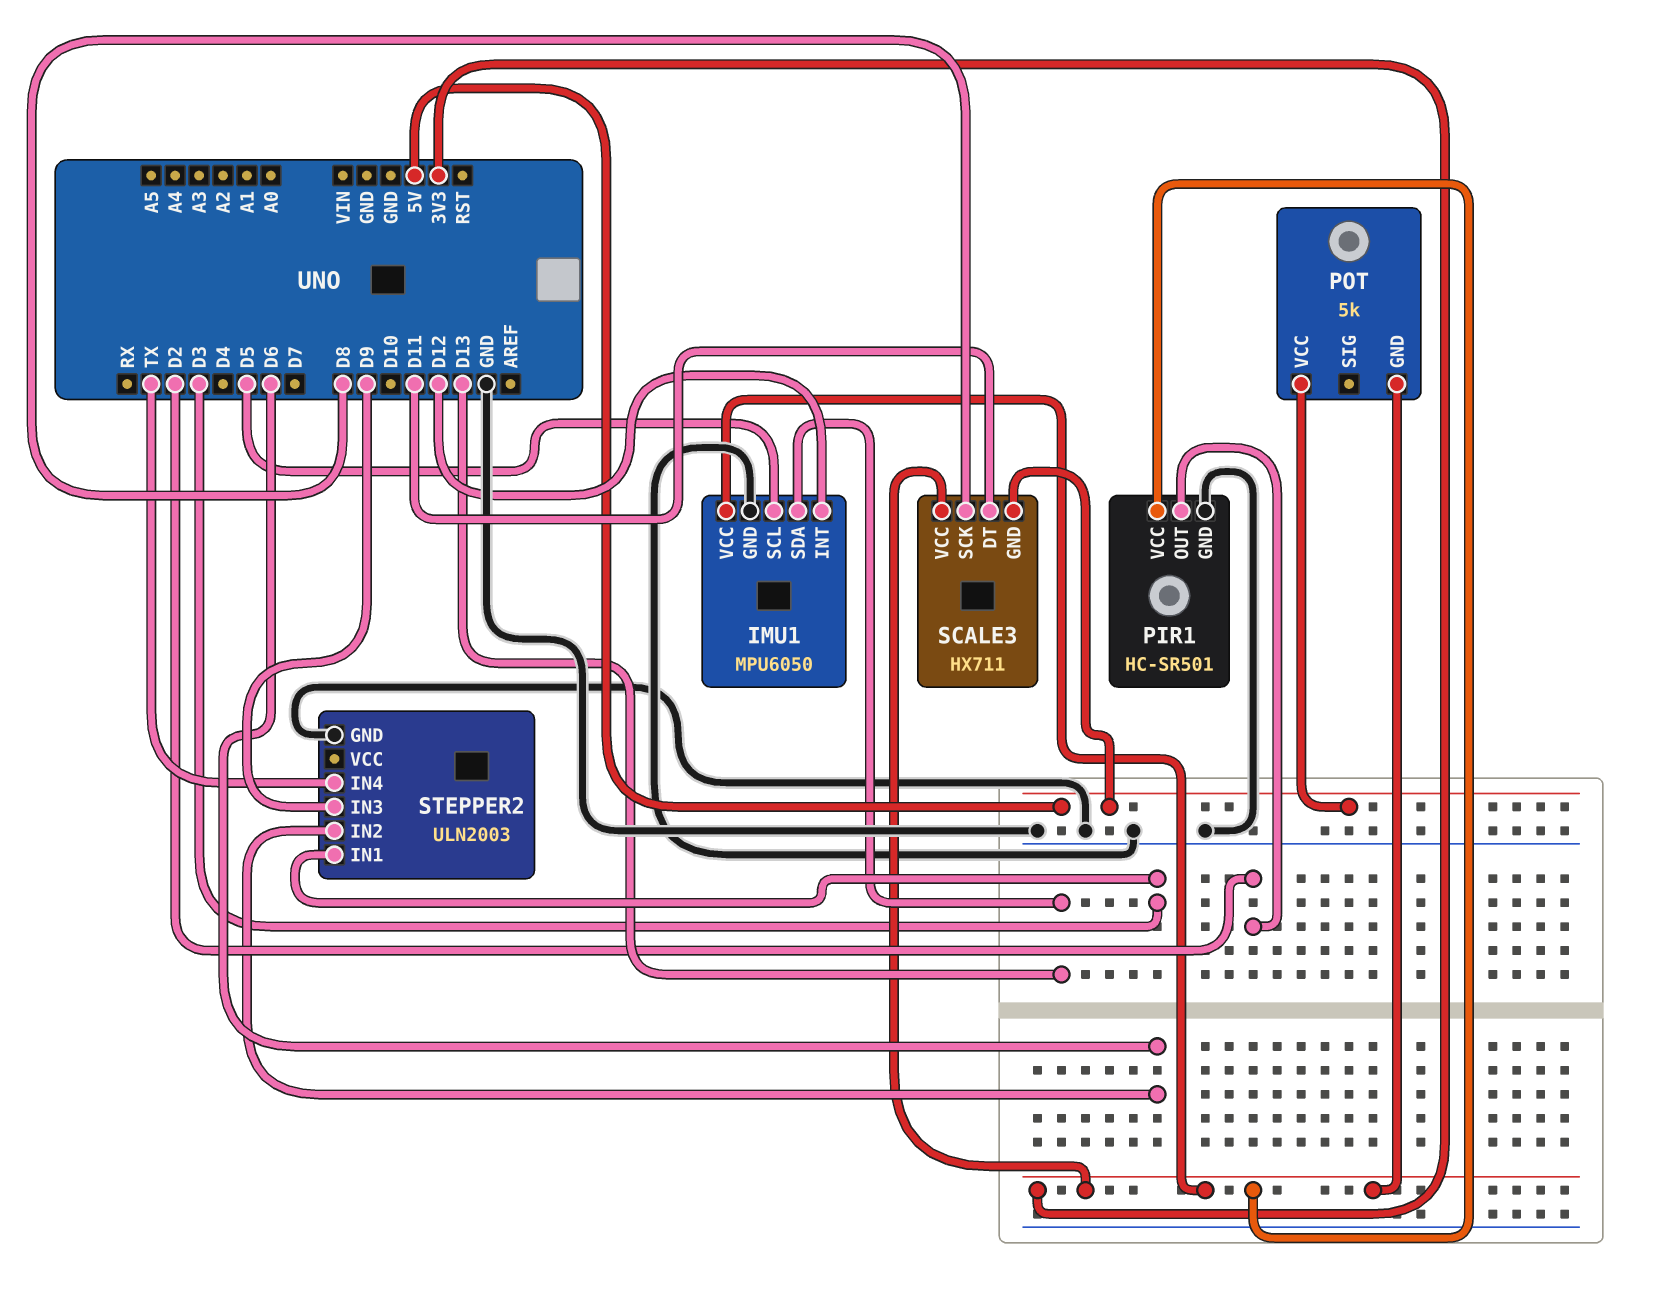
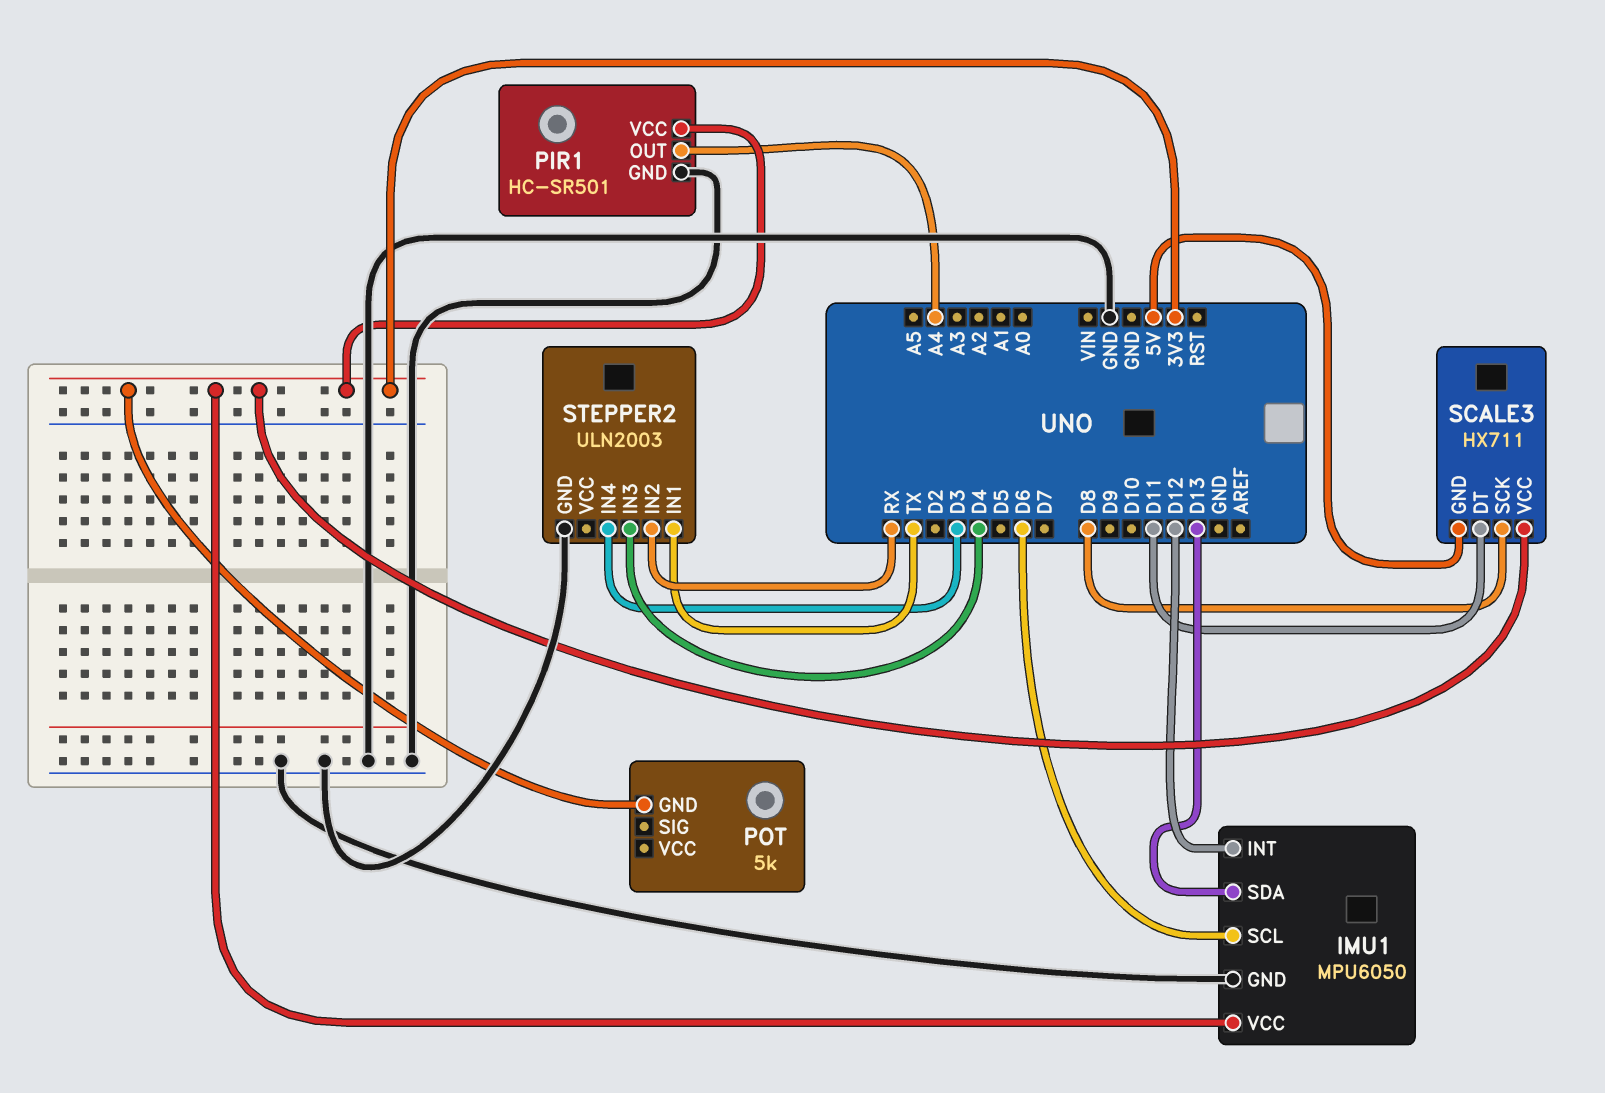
IMU1 pin SCL: D5 -> D6
PIR1 pin OUT: D2 -> A4
POT pin VCC: 5V -> none
STEPPER2 pin IN1: D3 -> TX
STEPPER2 pin IN2: D6 -> RX
STEPPER2 pin IN3: D9 -> D4
STEPPER2 pin IN4: TX -> D3

